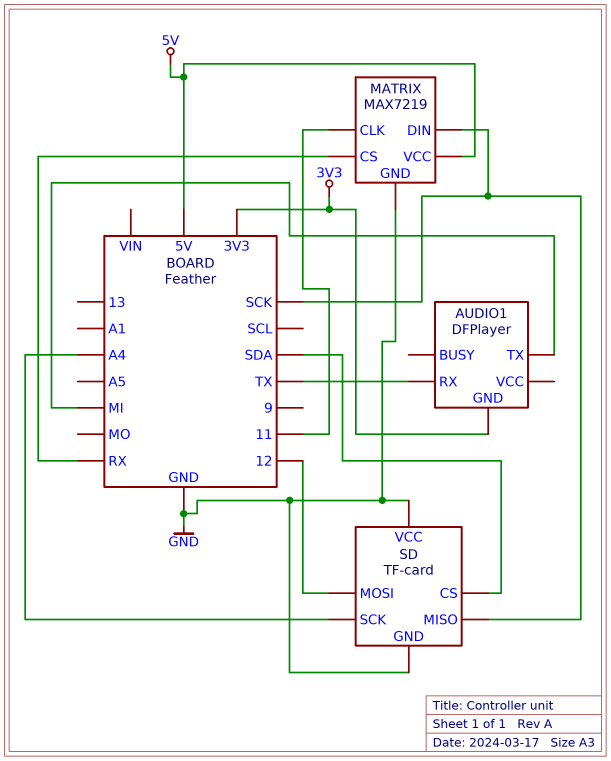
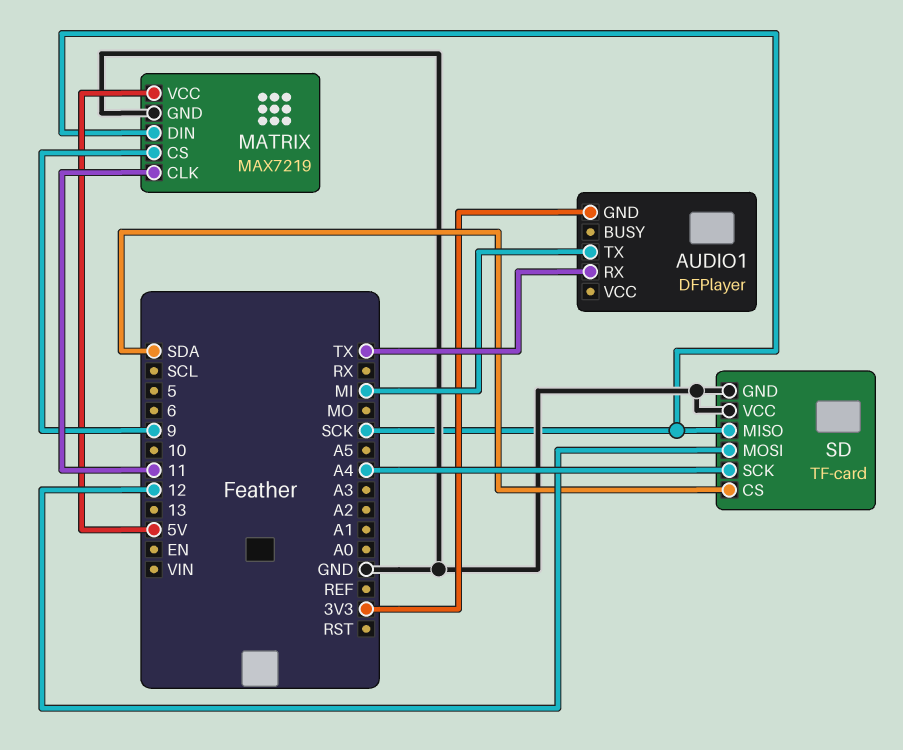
MATRIX pin CS: RX -> 9

